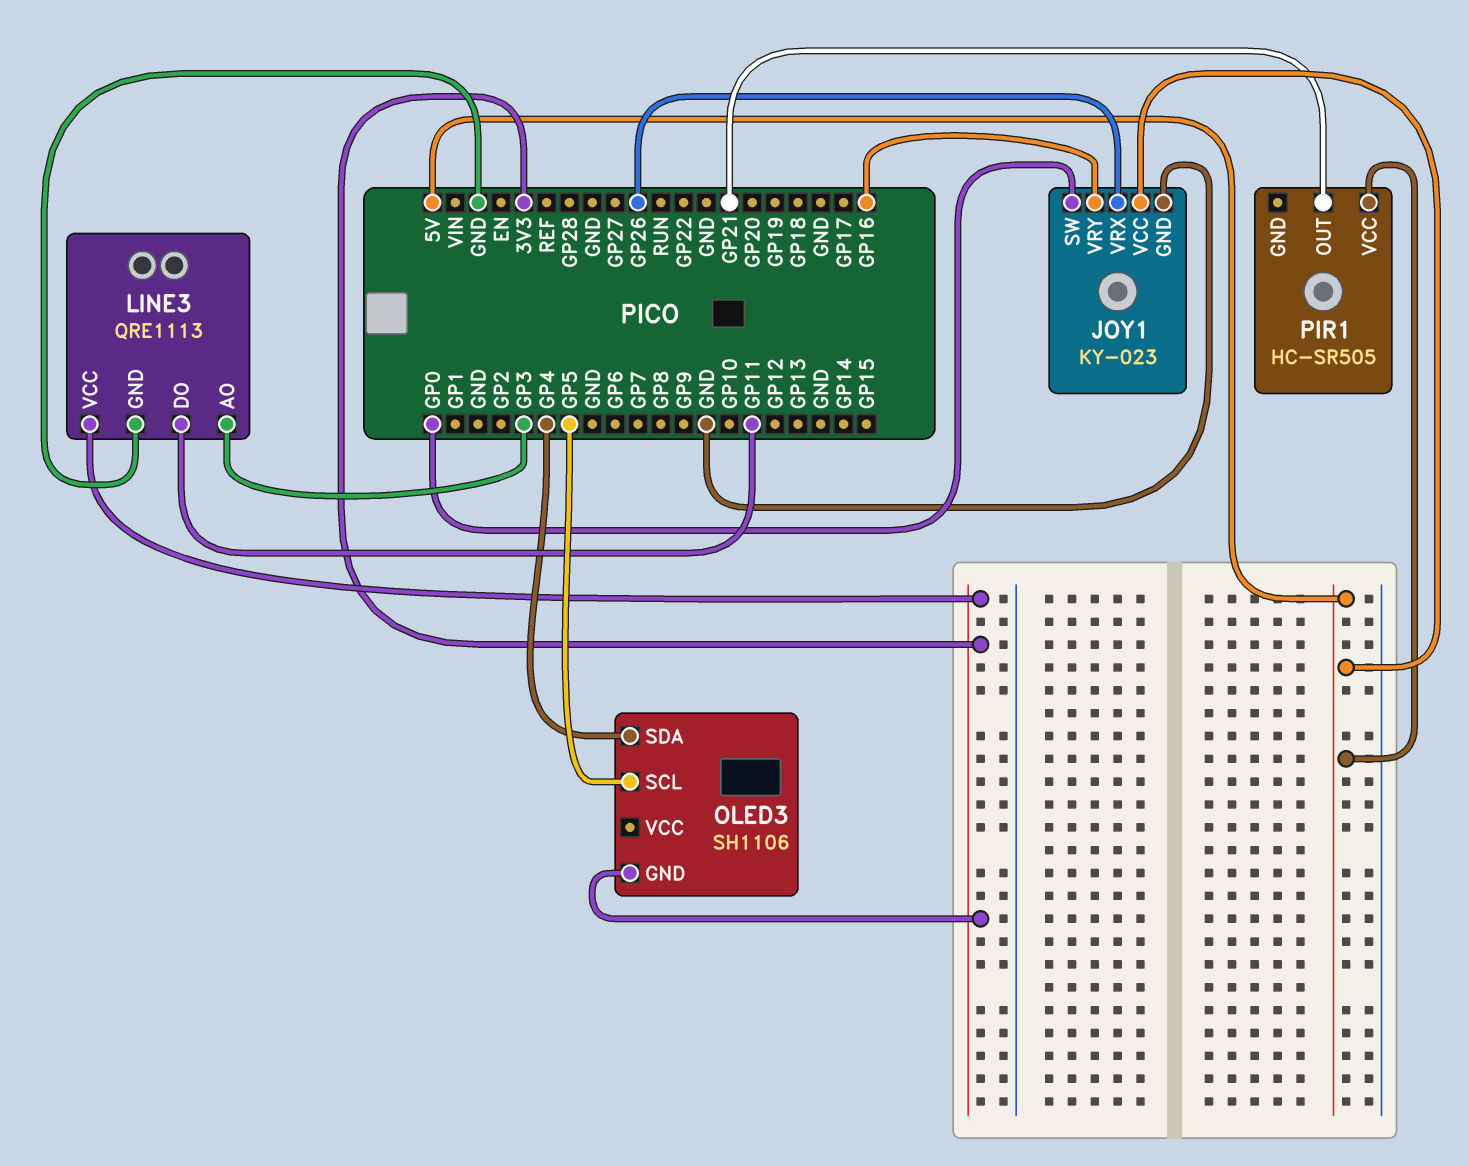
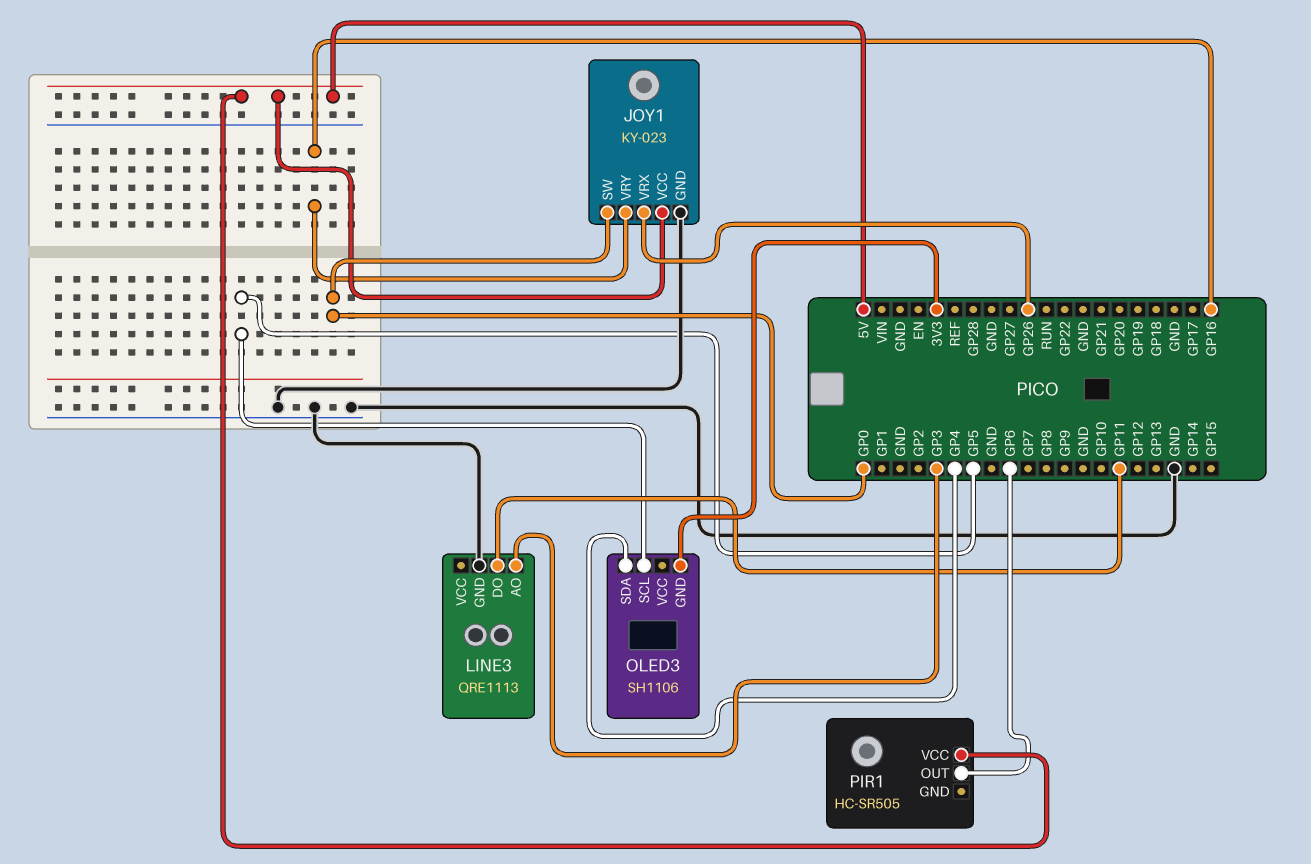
LINE3 pin VCC: 3V3 -> none
PIR1 pin OUT: GP21 -> GP6

